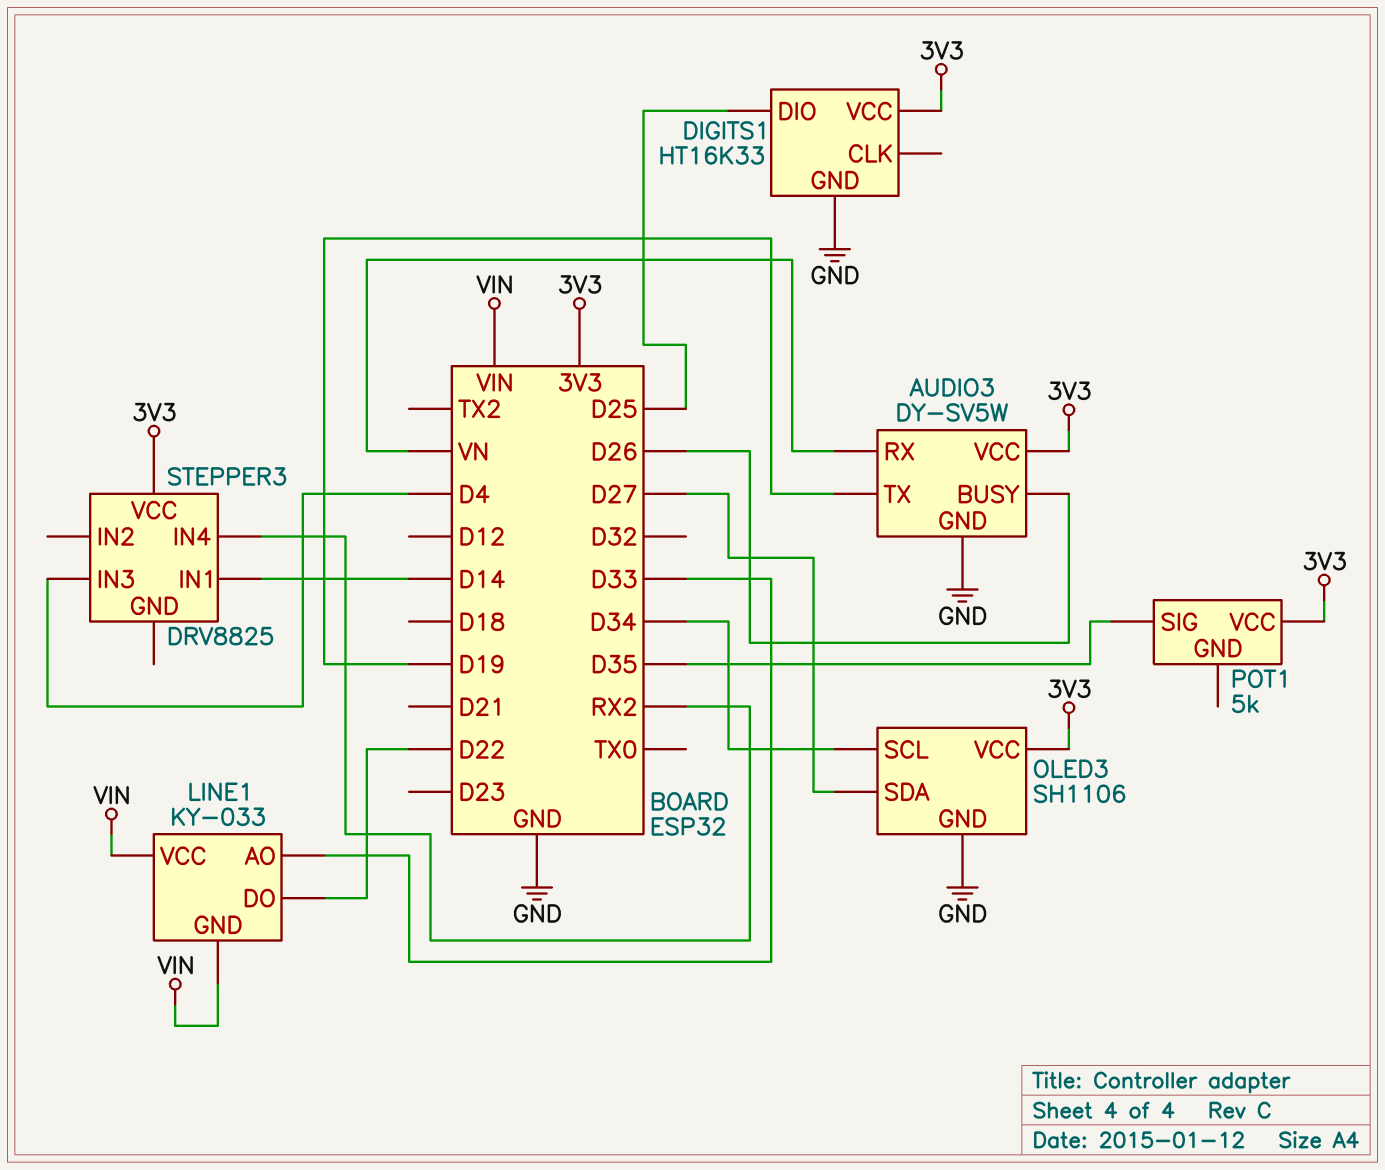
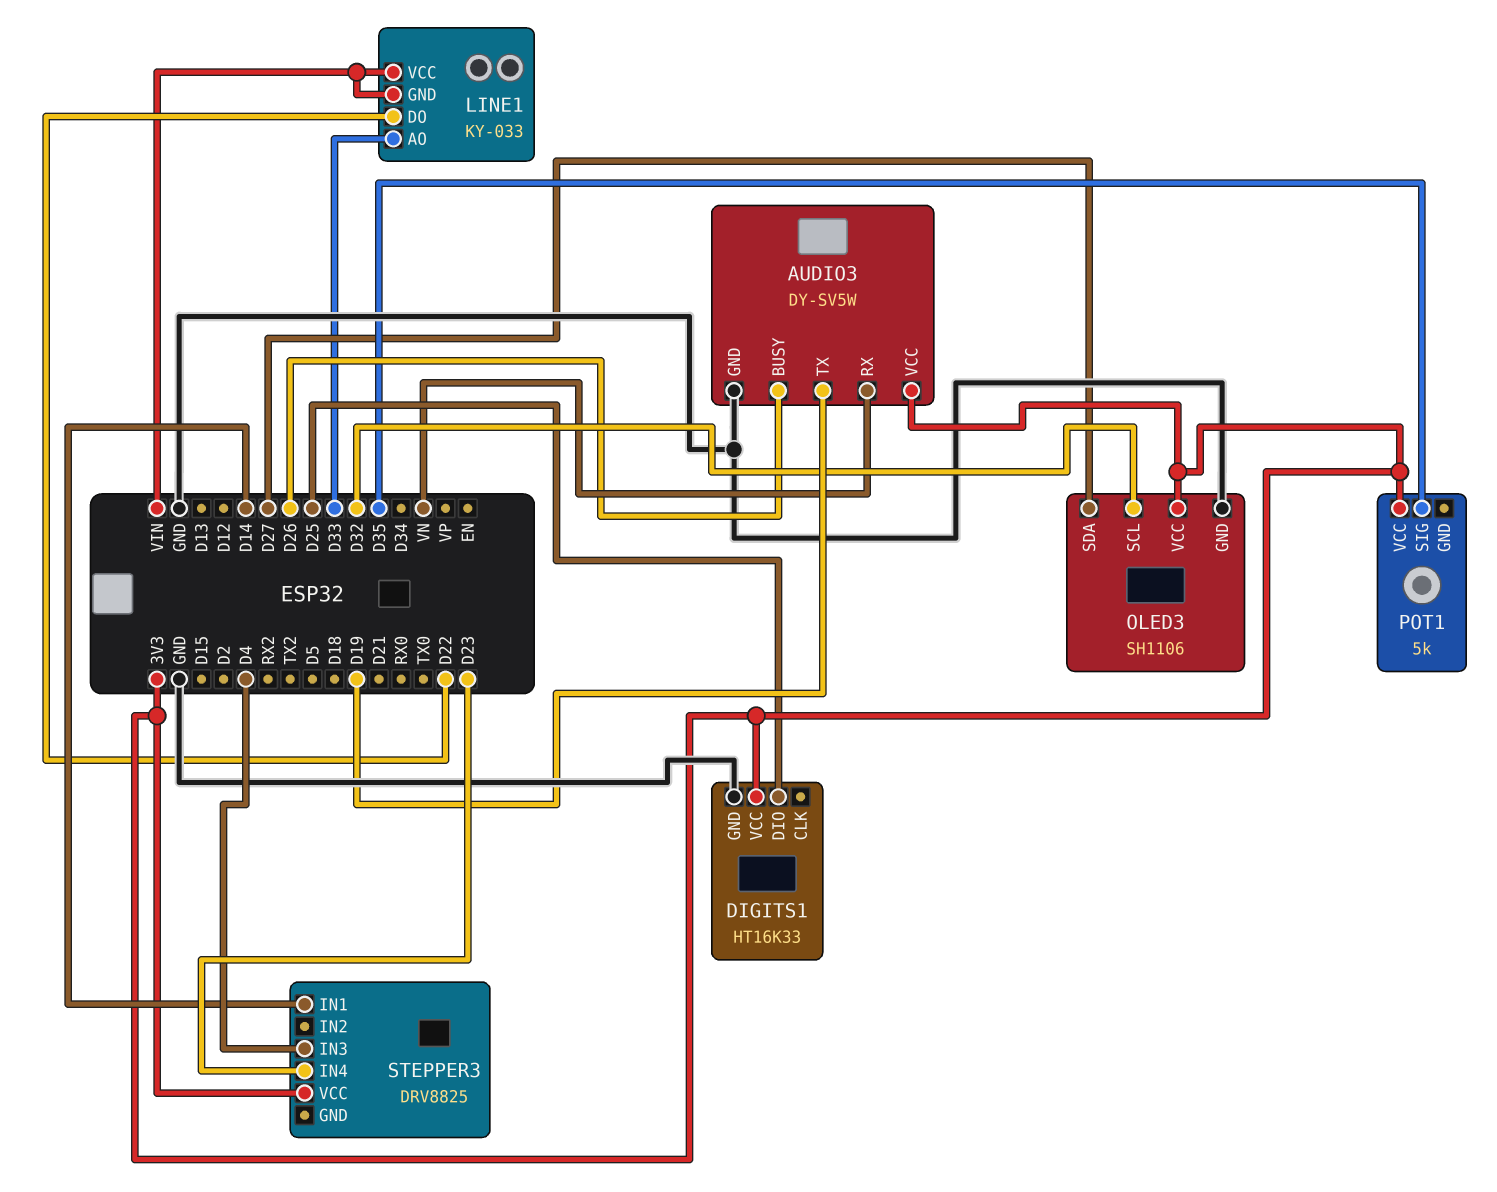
OLED3 pin SCL: D34 -> D32
STEPPER3 pin IN4: RX2 -> D23

